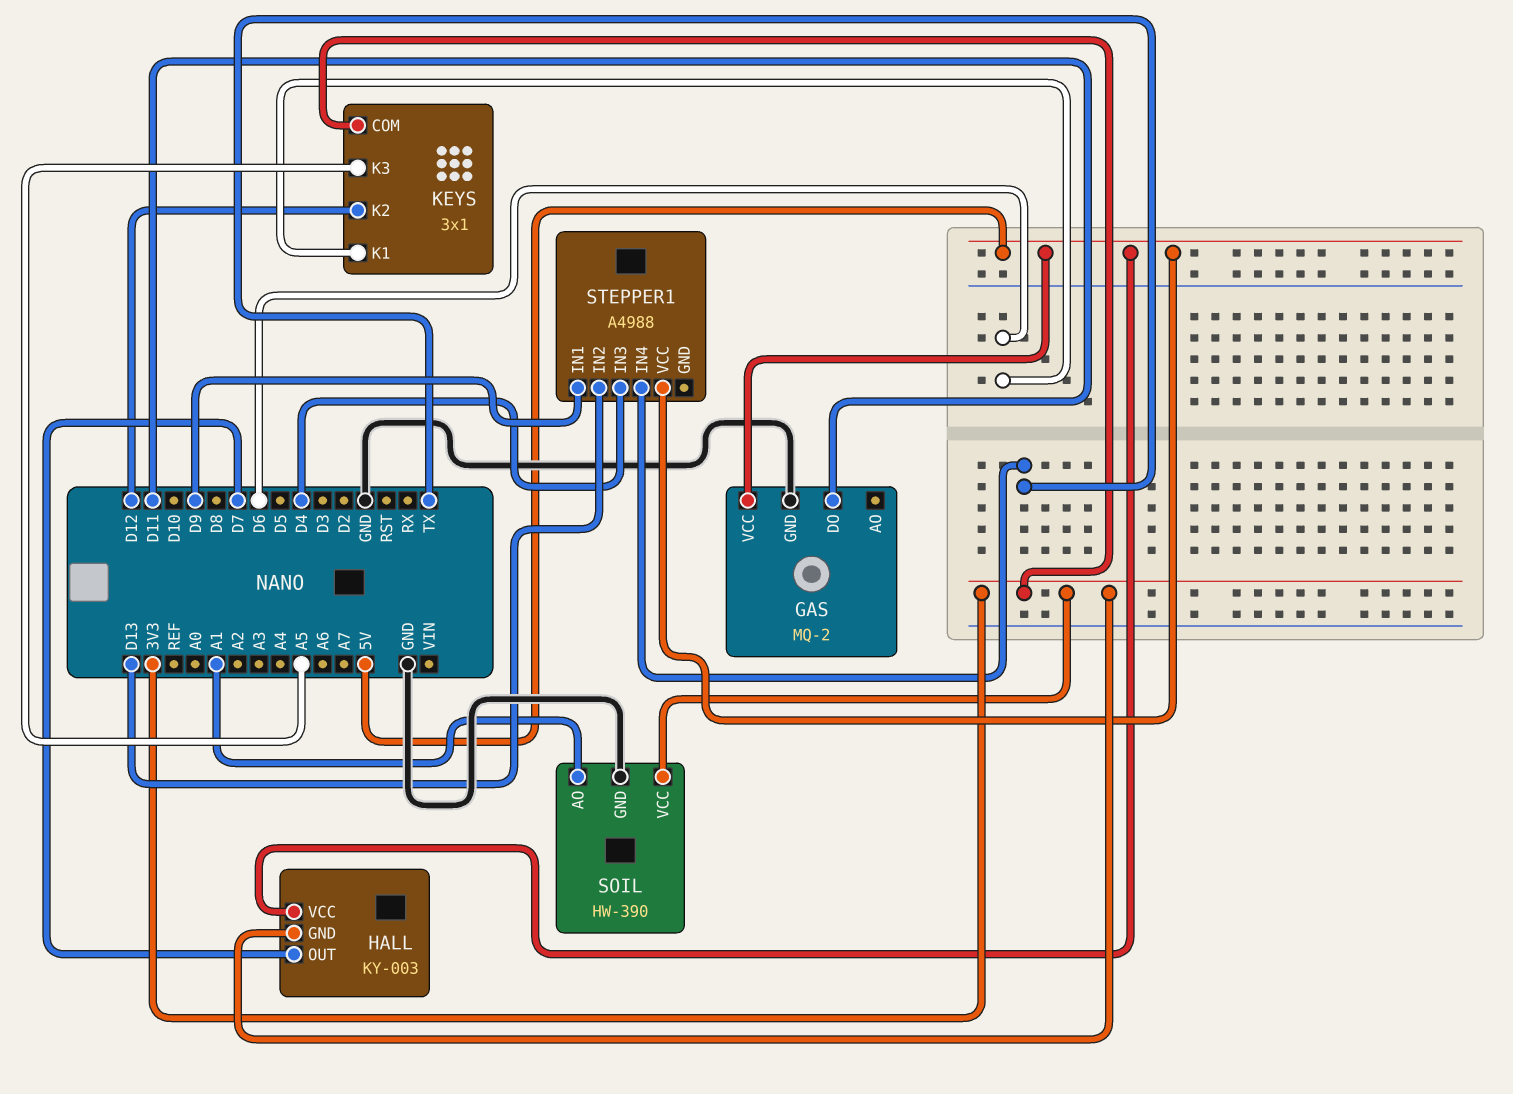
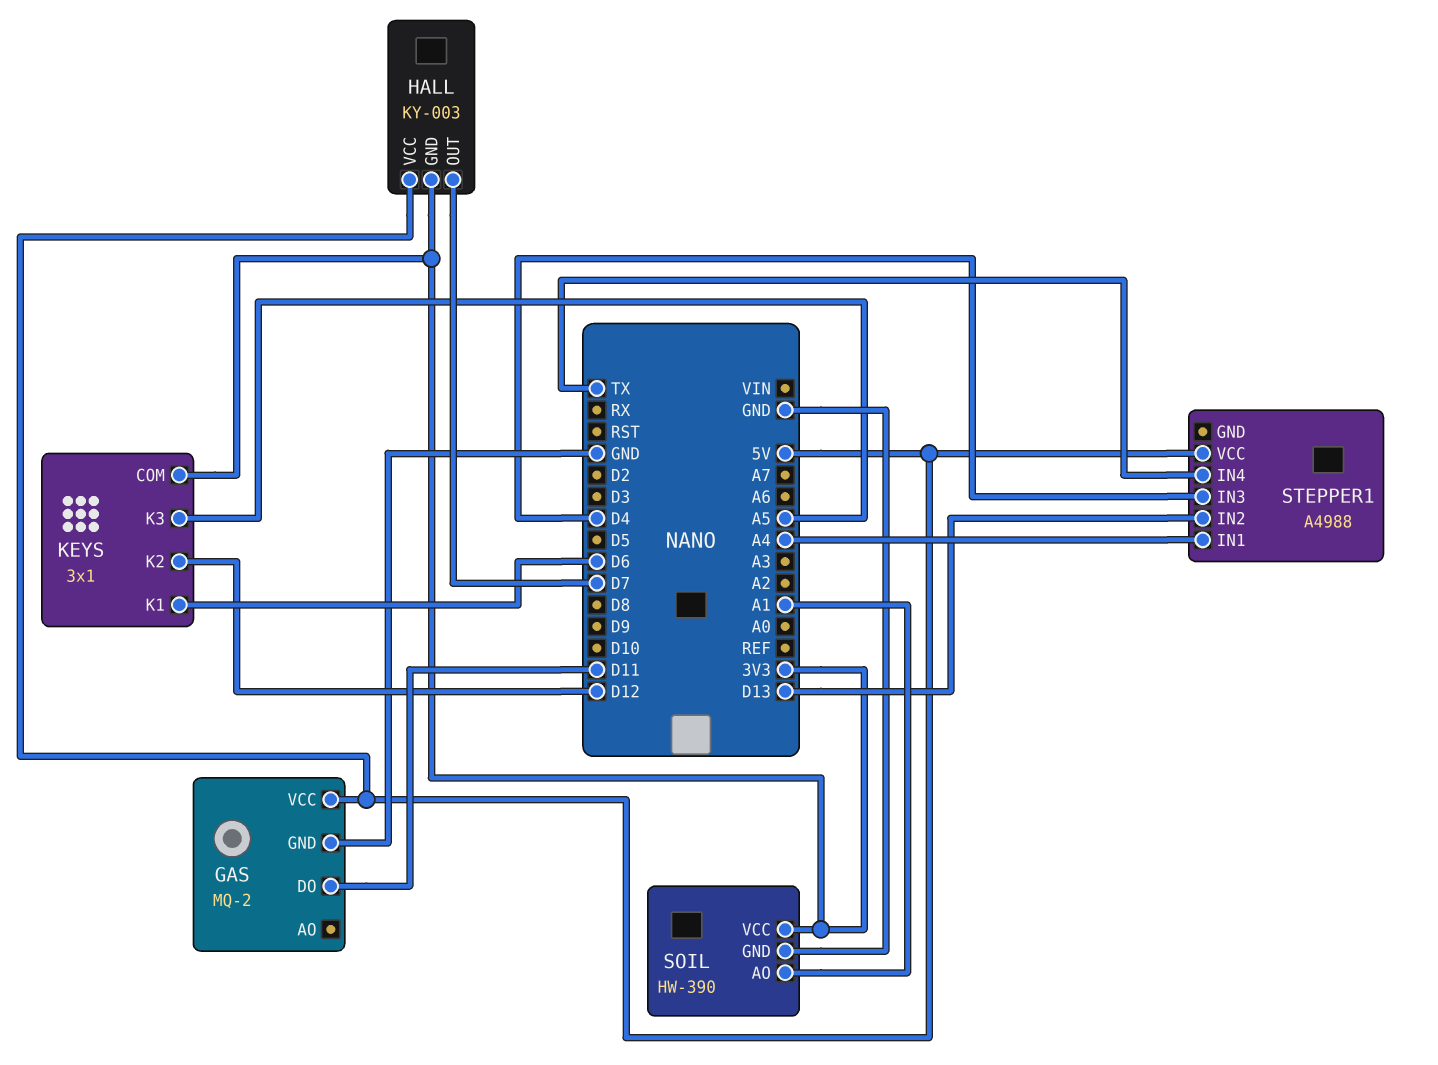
STEPPER1 pin IN1: D9 -> A4

